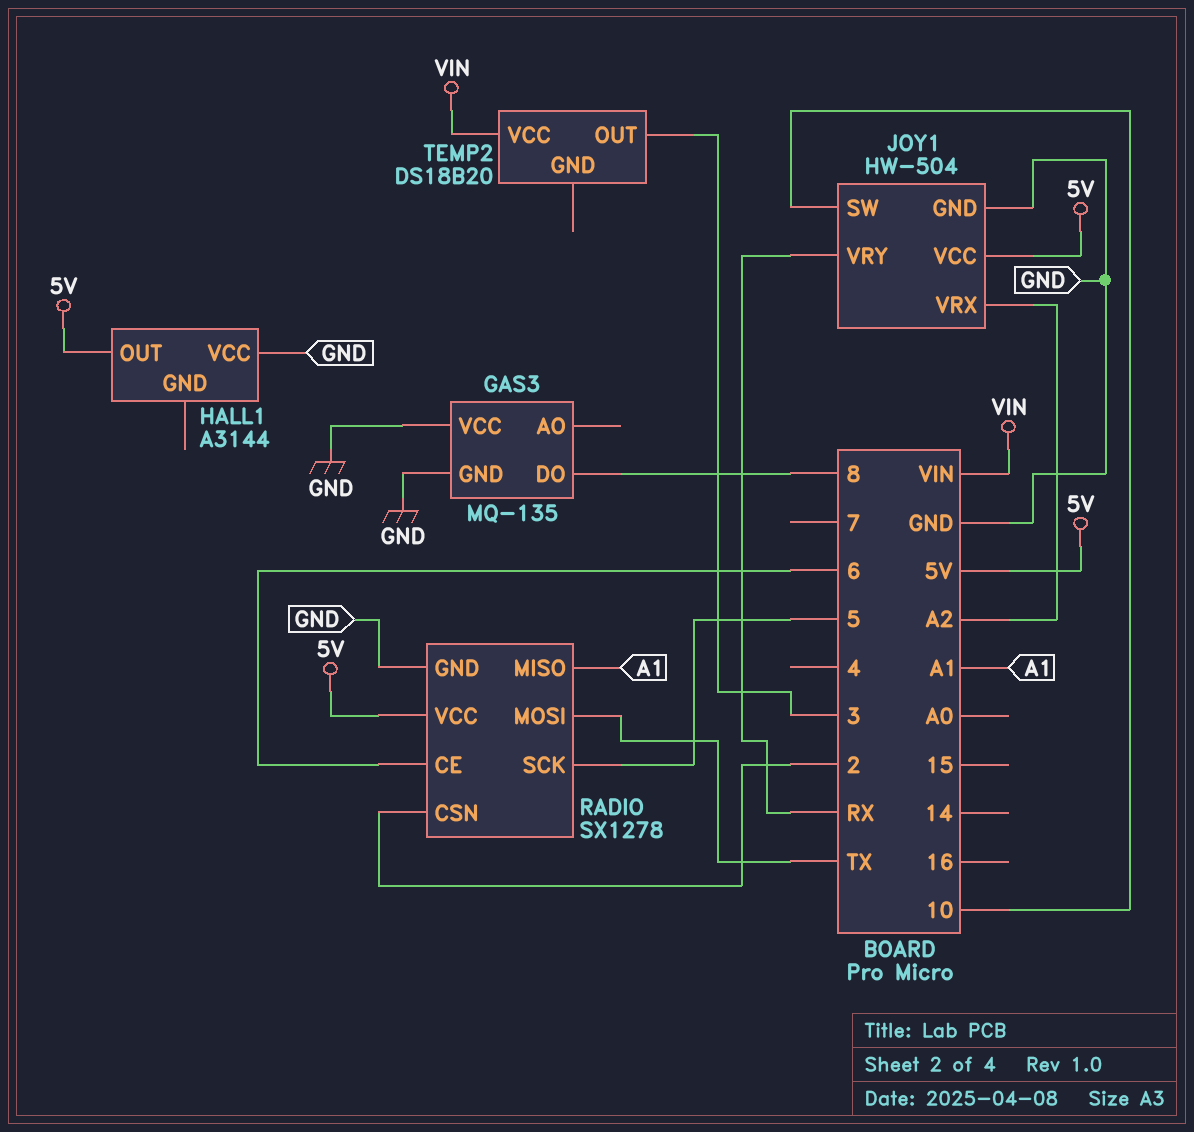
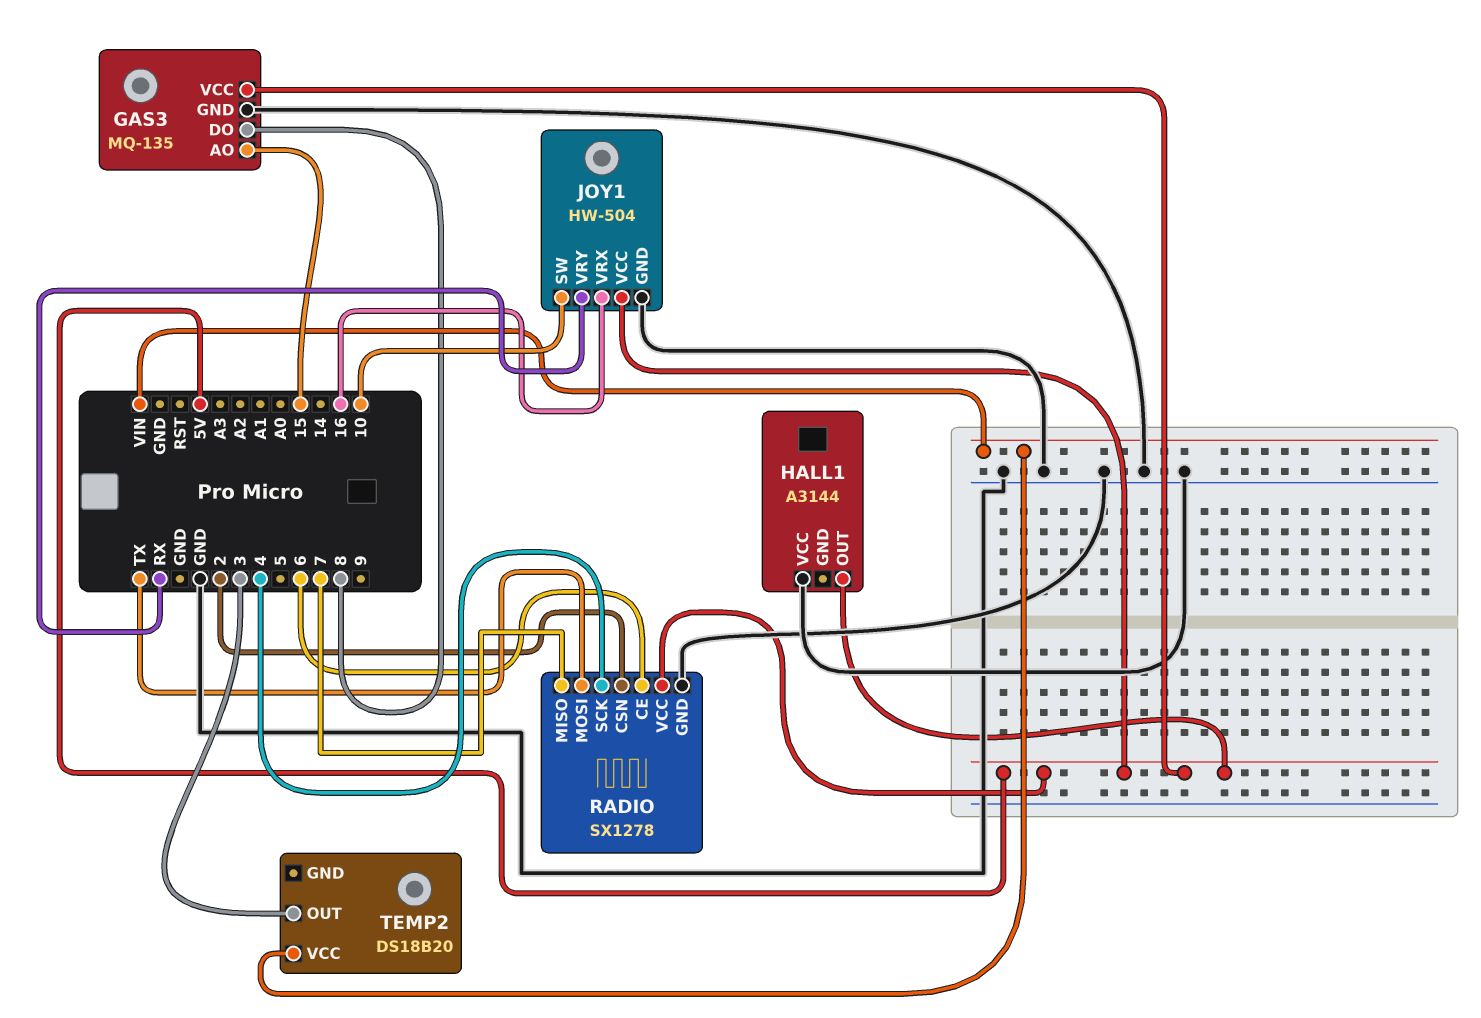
GAS3 pin AO: none -> 15
GAS3 pin VCC: GND -> 5V
JOY1 pin VRX: A2 -> 16
RADIO pin MISO: A1 -> 7
RADIO pin SCK: 5 -> 4

